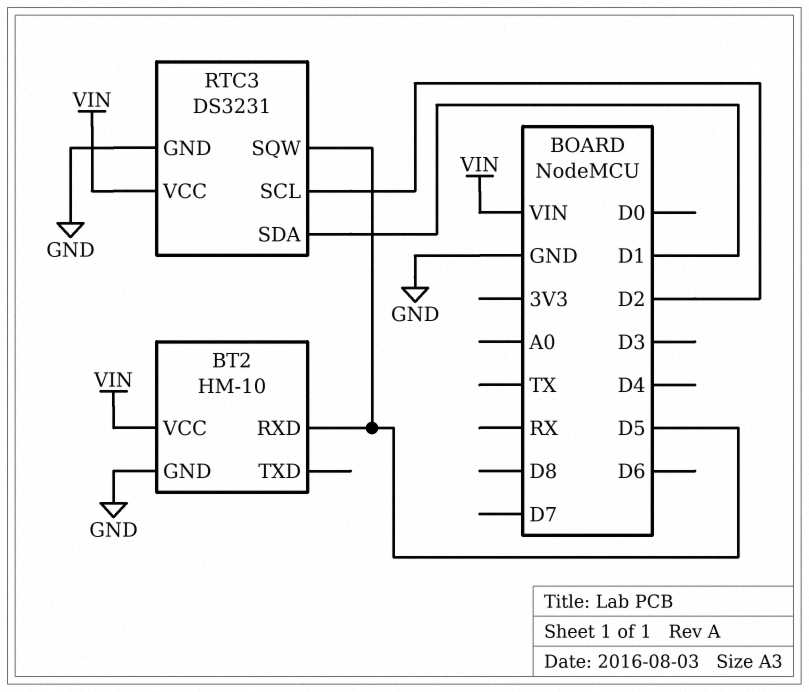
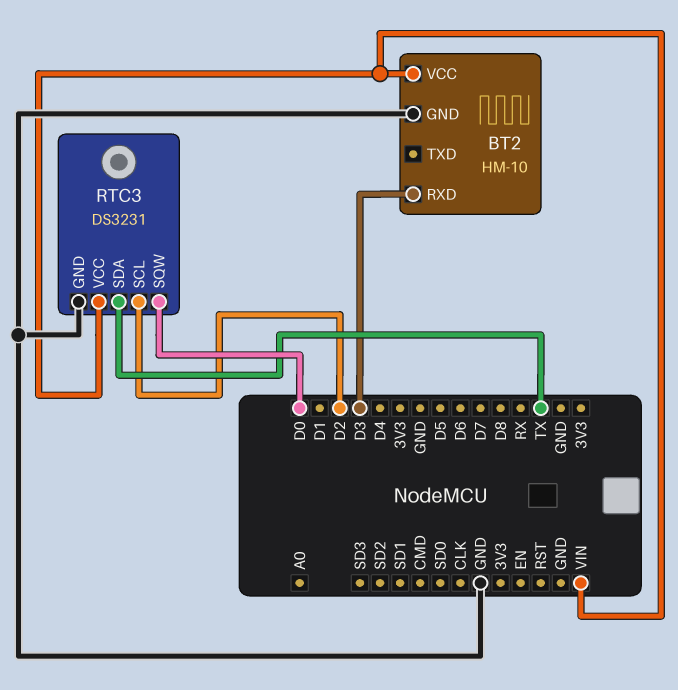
BT2 pin RXD: D5 -> D3
RTC3 pin SDA: D1 -> TX
RTC3 pin SQW: D5 -> D0

